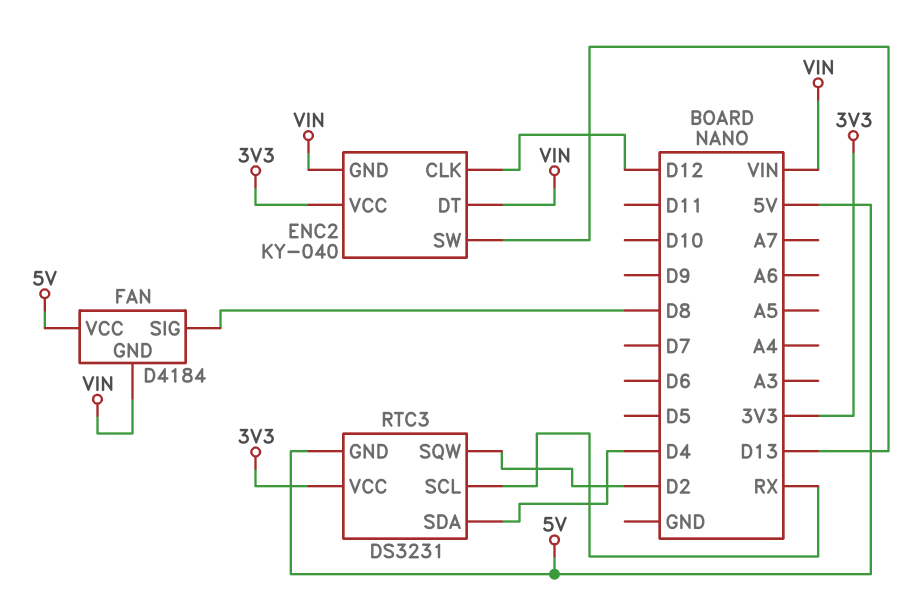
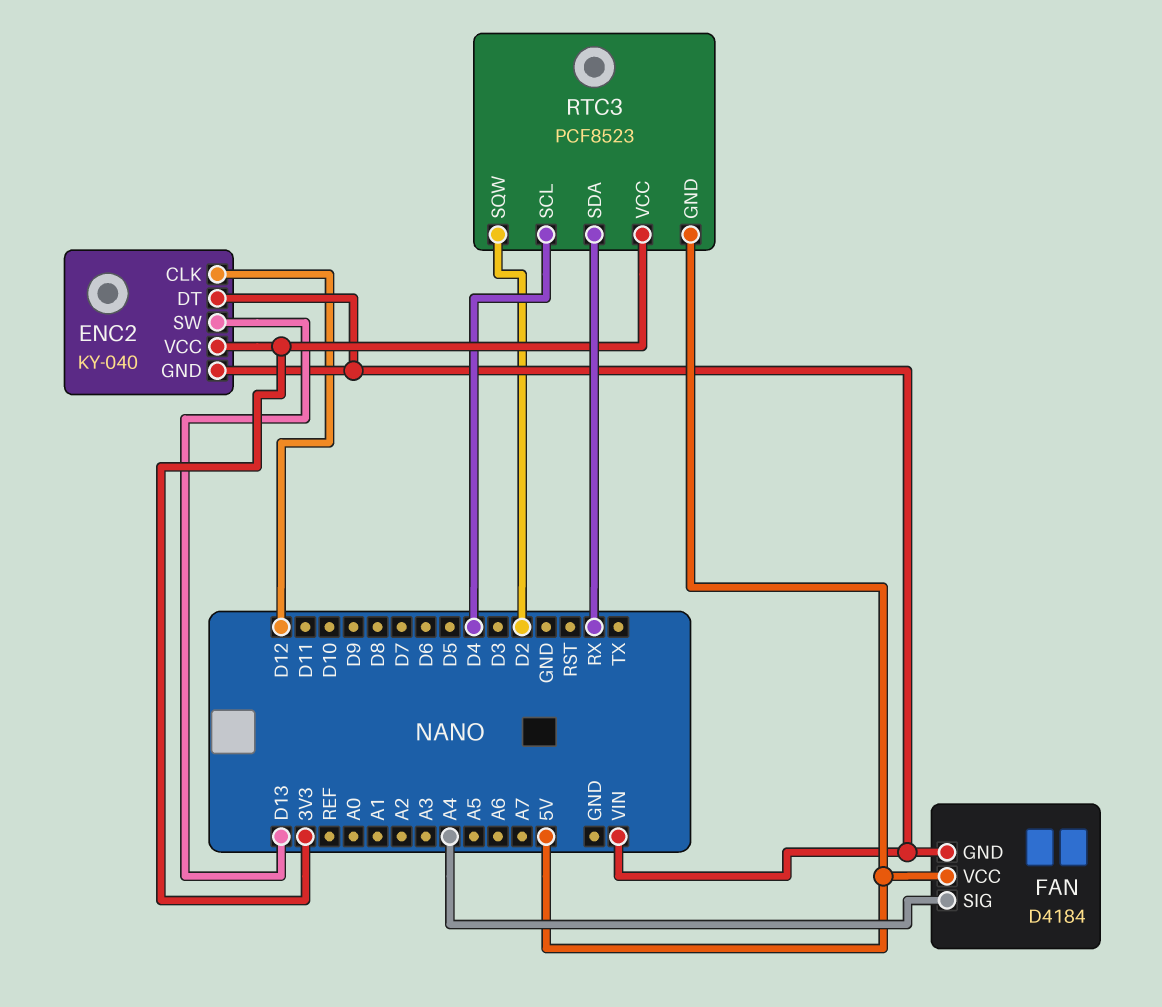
FAN pin SIG: D8 -> A4
RTC3: DS3231 -> PCF8523
RTC3 pin SCL: RX -> D4
RTC3 pin SDA: D4 -> RX

